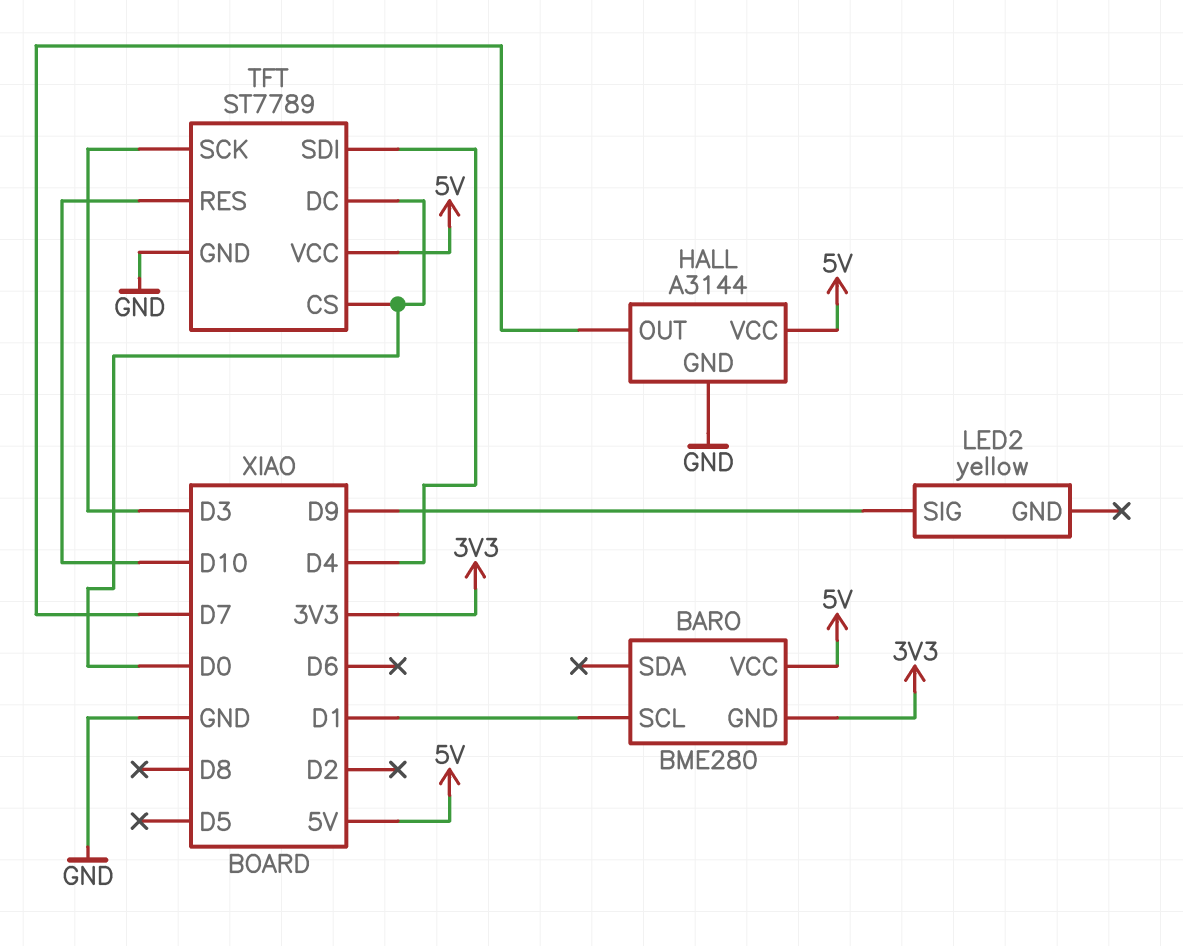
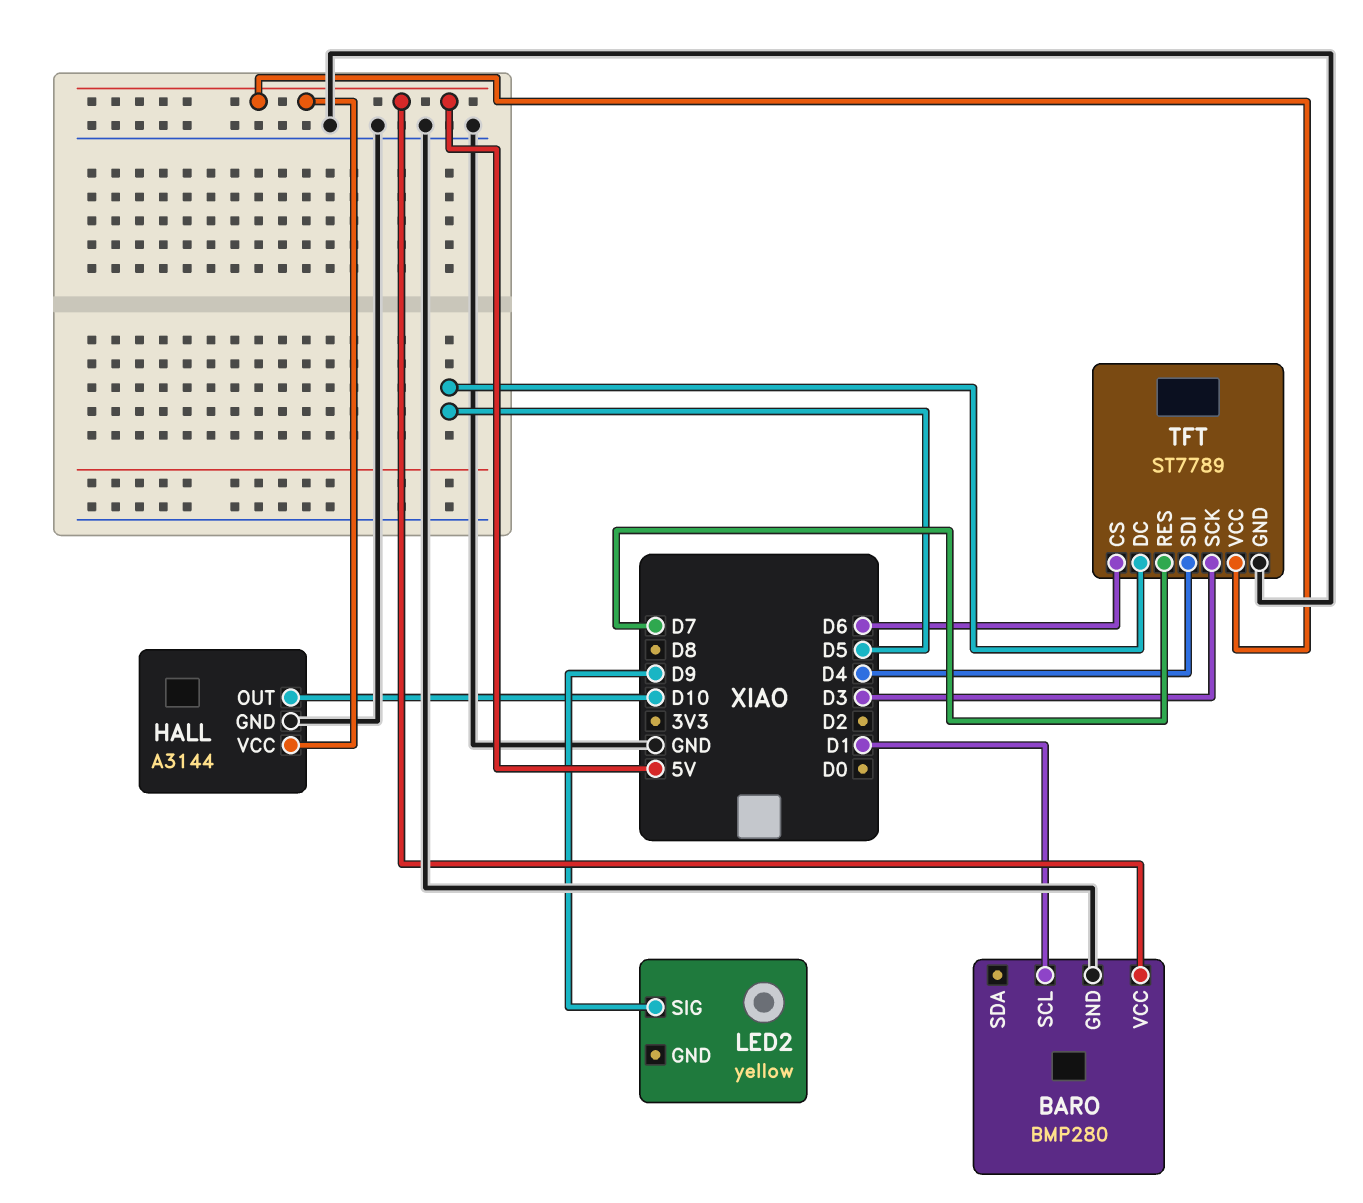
BARO: BME280 -> BMP280
BARO pin GND: 3V3 -> GND
HALL pin OUT: D7 -> D10
TFT pin CS: D0 -> D6
TFT pin DC: D0 -> D5
TFT pin RES: D10 -> D7

